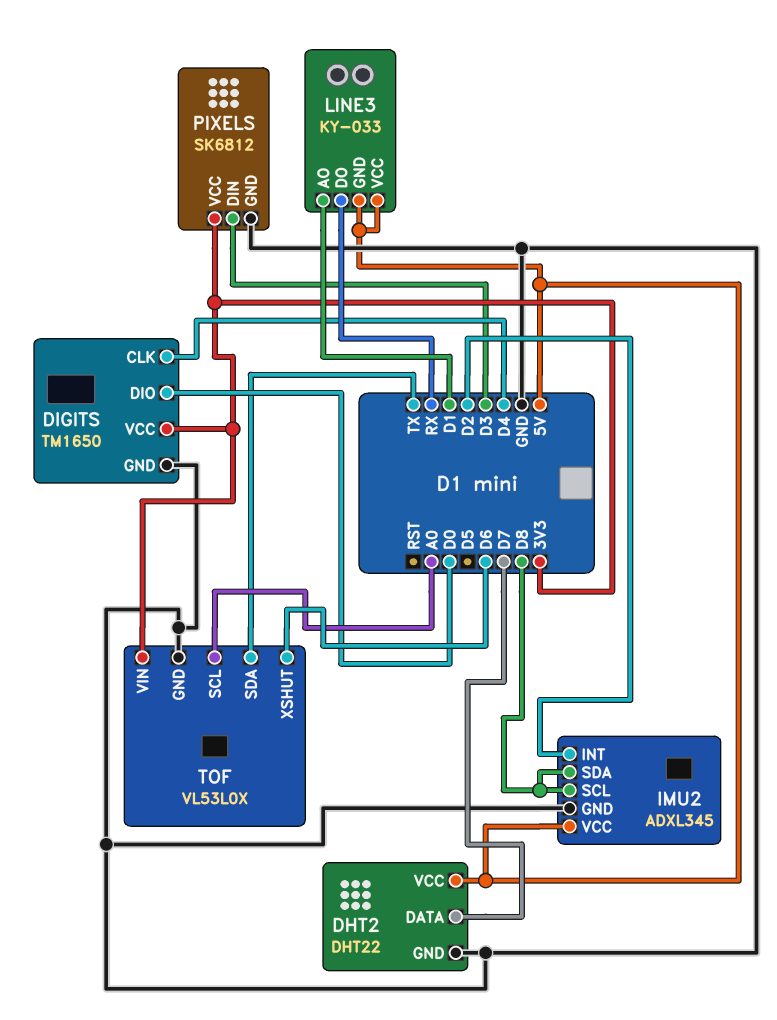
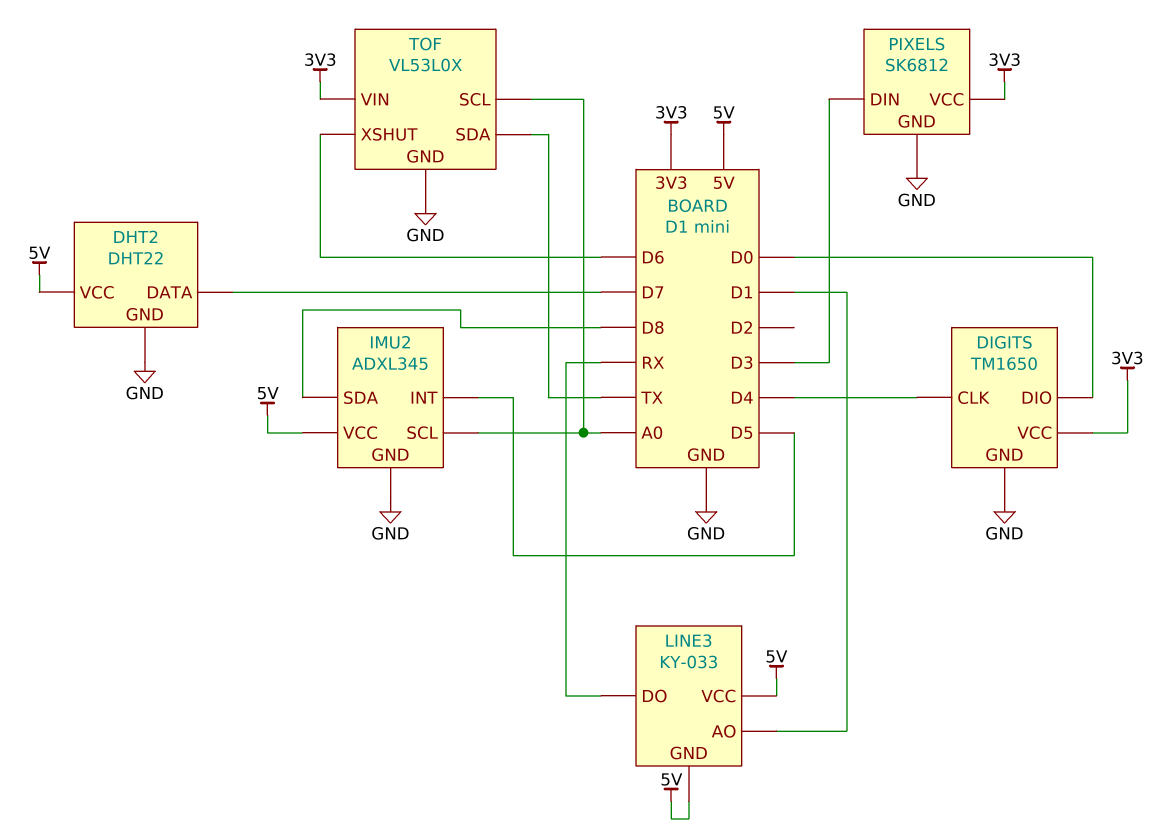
IMU2 pin INT: D2 -> D5
IMU2 pin SCL: D8 -> A0

